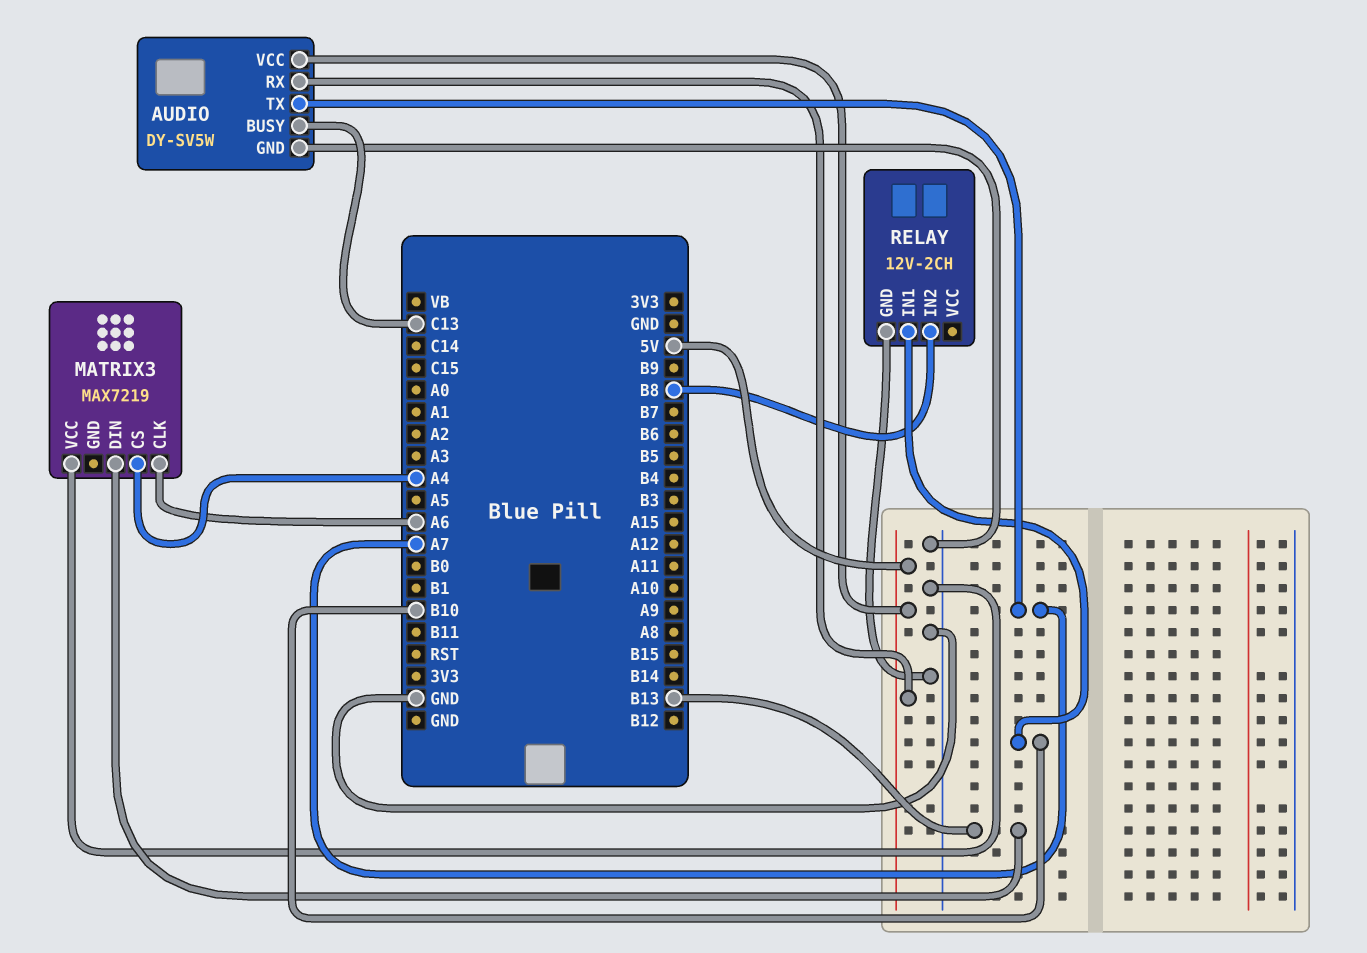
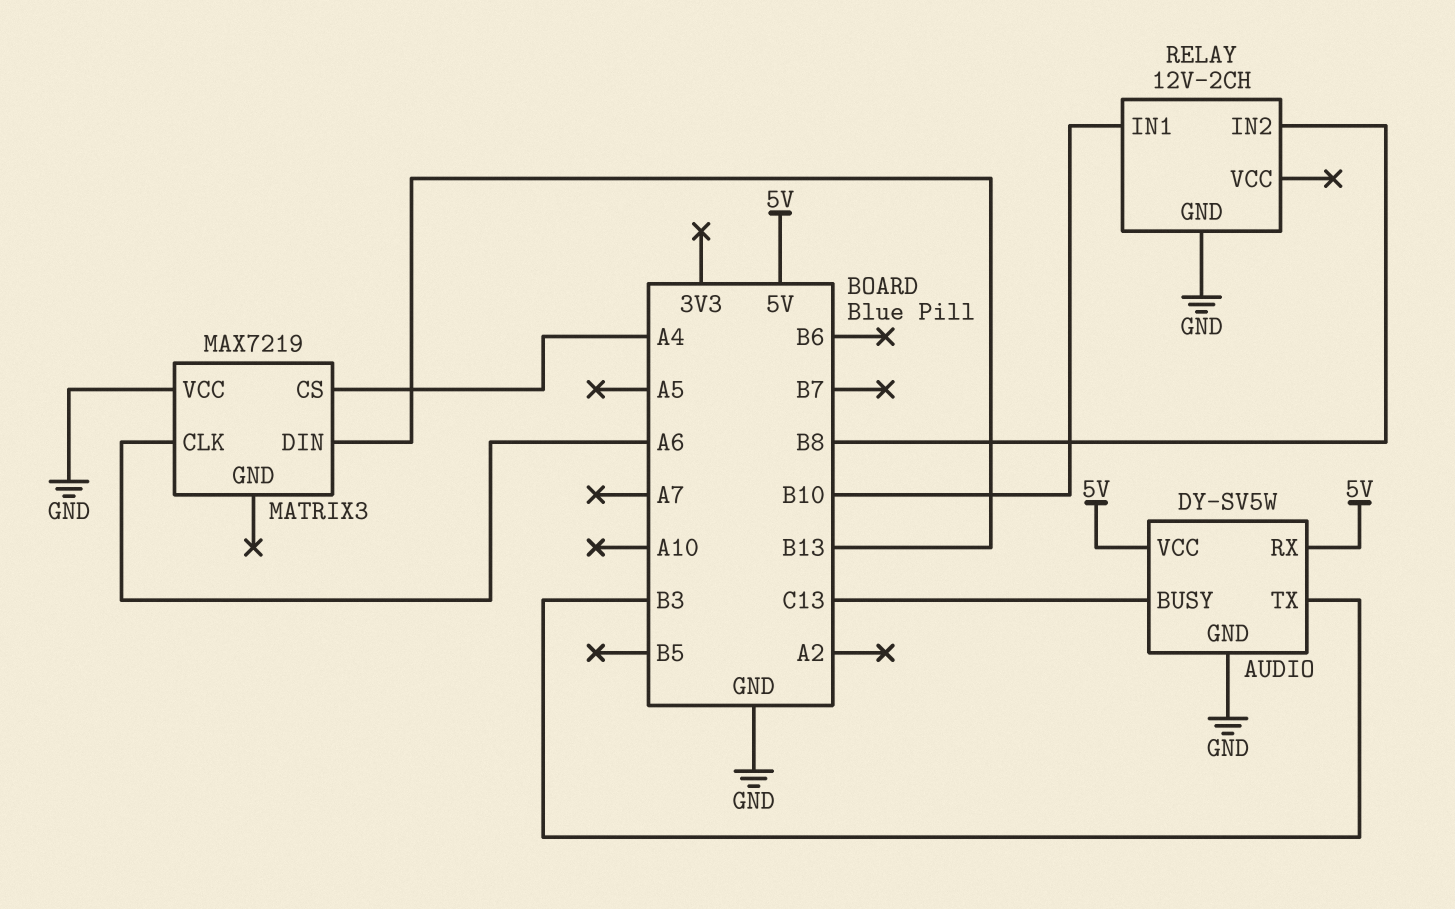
AUDIO pin TX: A7 -> B3

